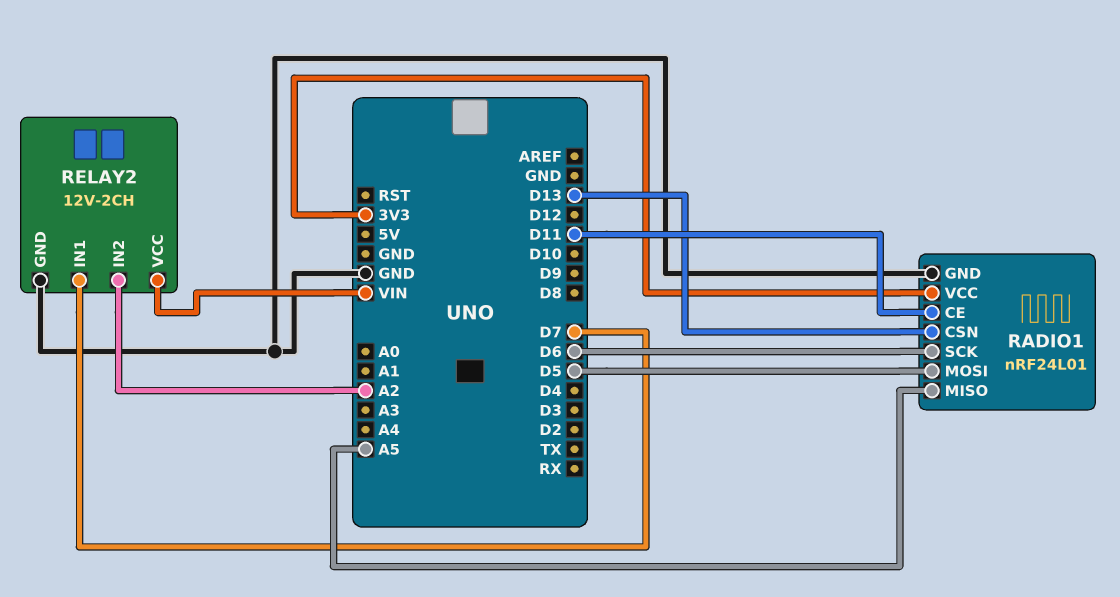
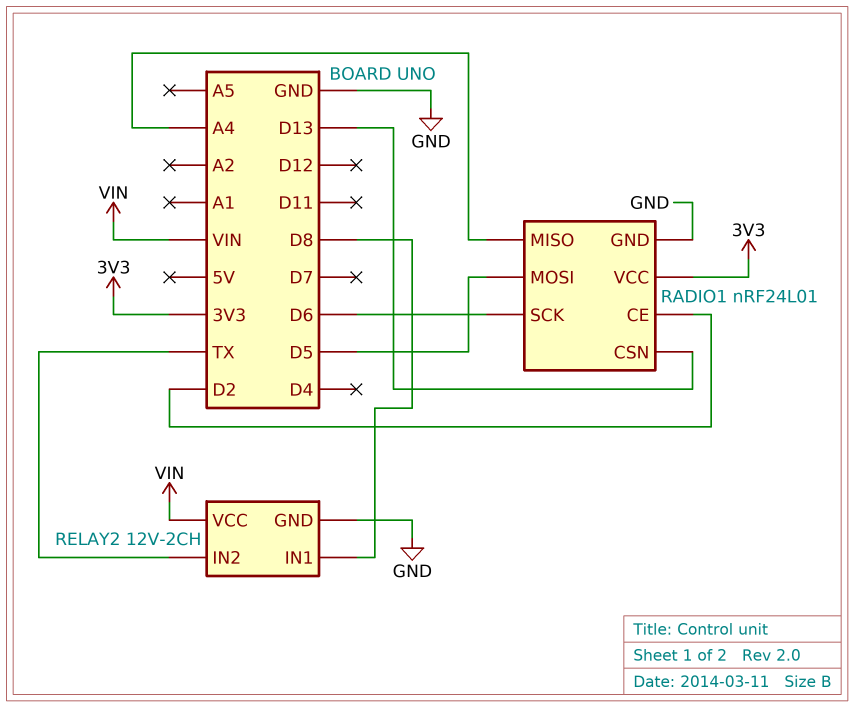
RADIO1 pin CE: D11 -> D2
RADIO1 pin MISO: A5 -> A4
RELAY2 pin IN1: D7 -> D8
RELAY2 pin IN2: A2 -> TX

